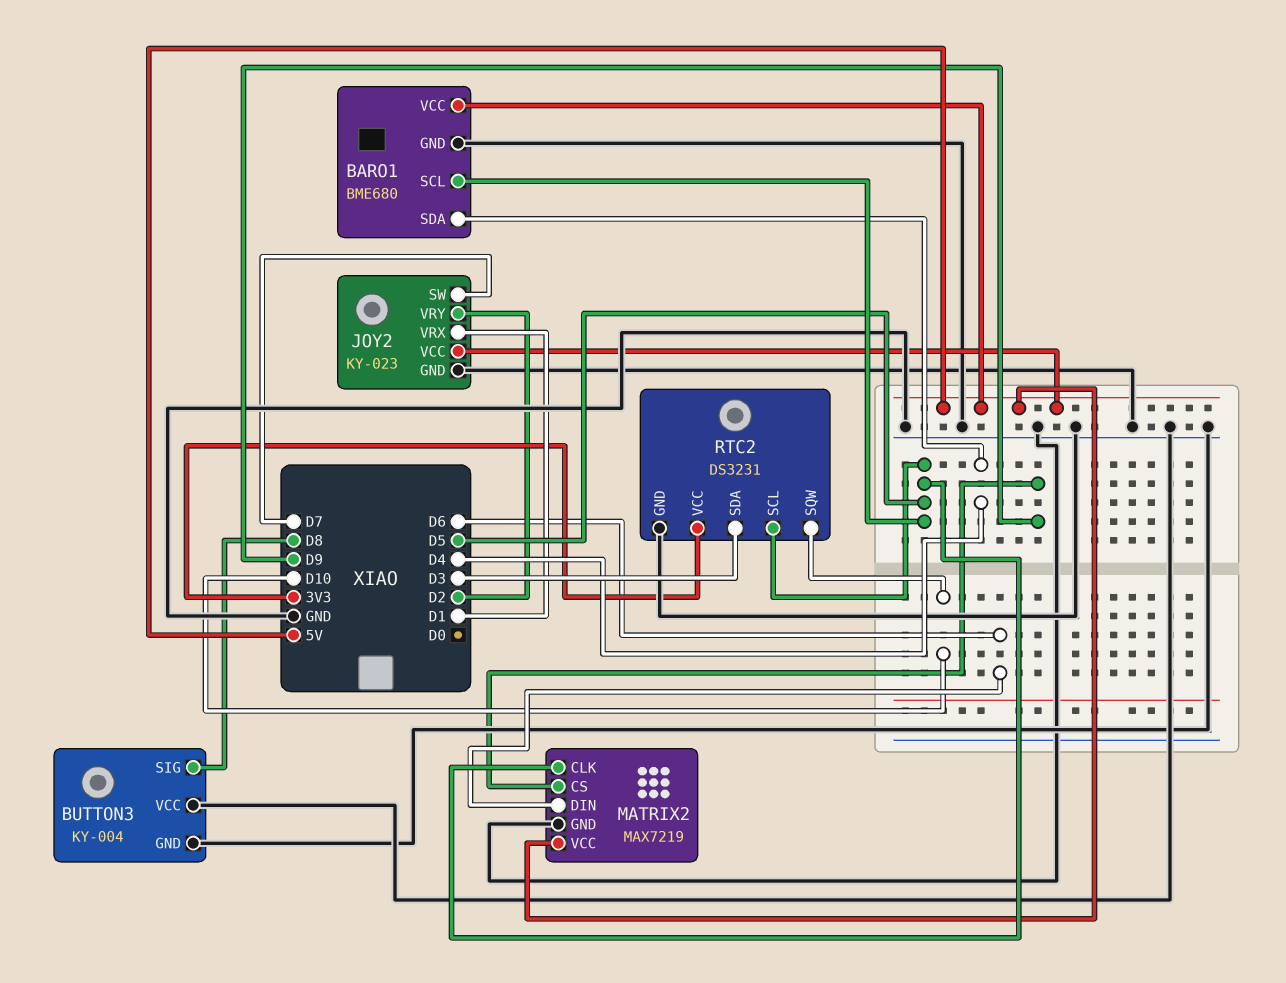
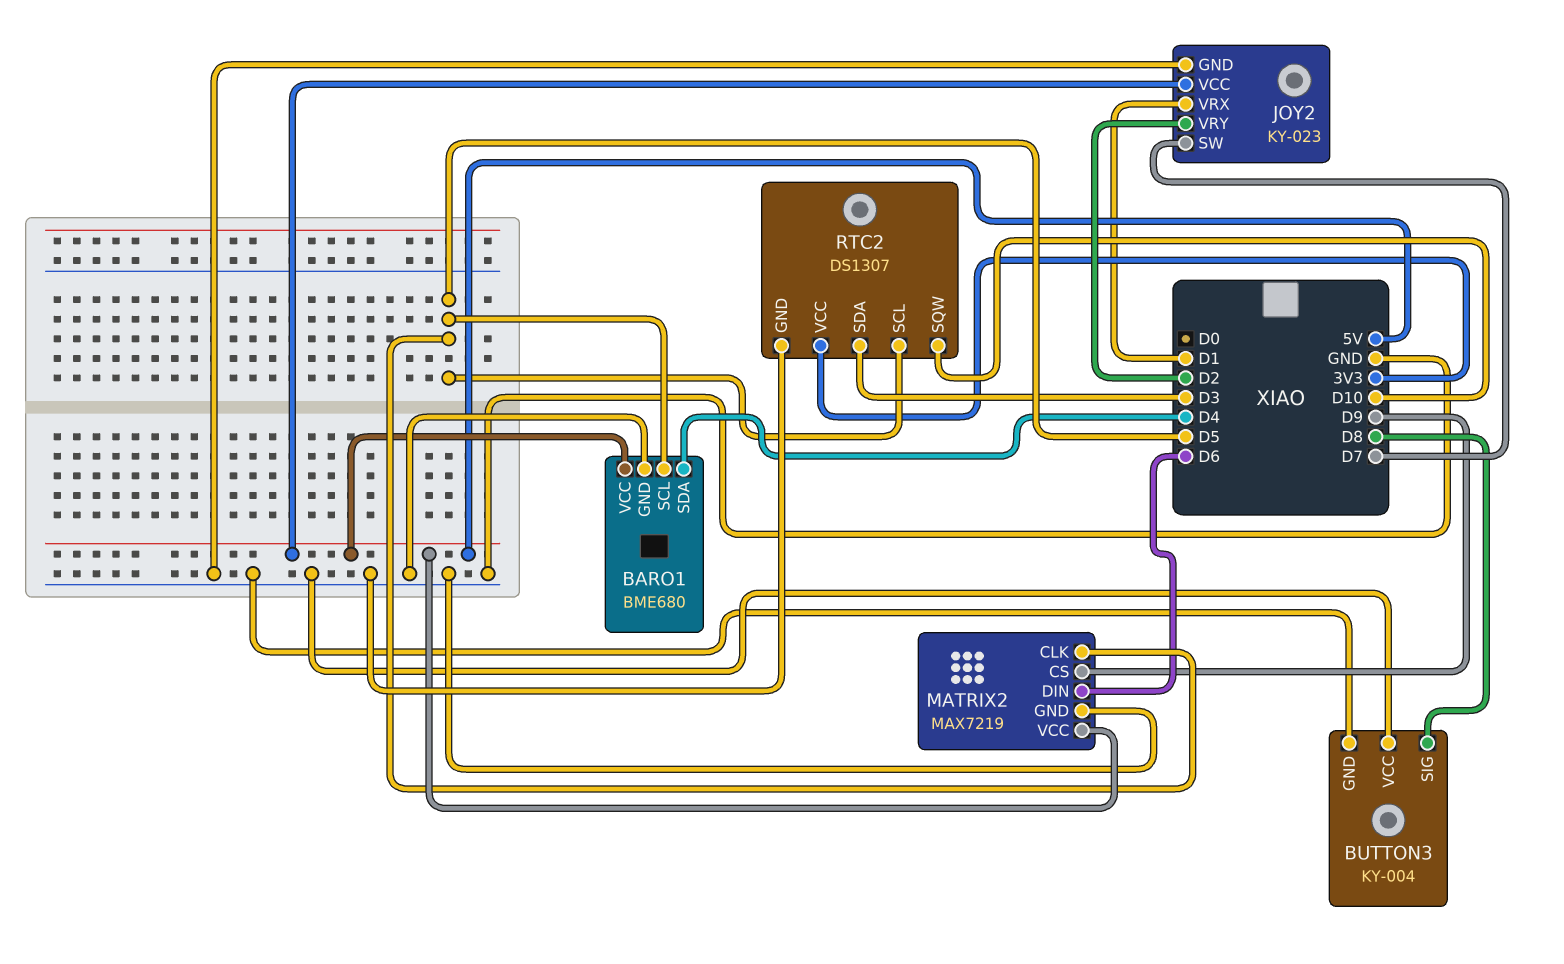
RTC2: DS3231 -> DS1307

